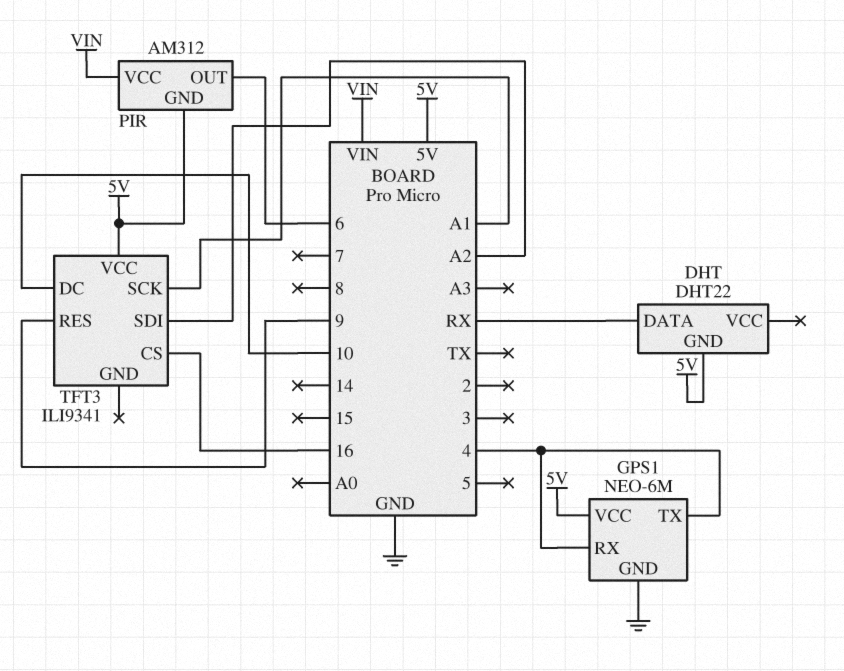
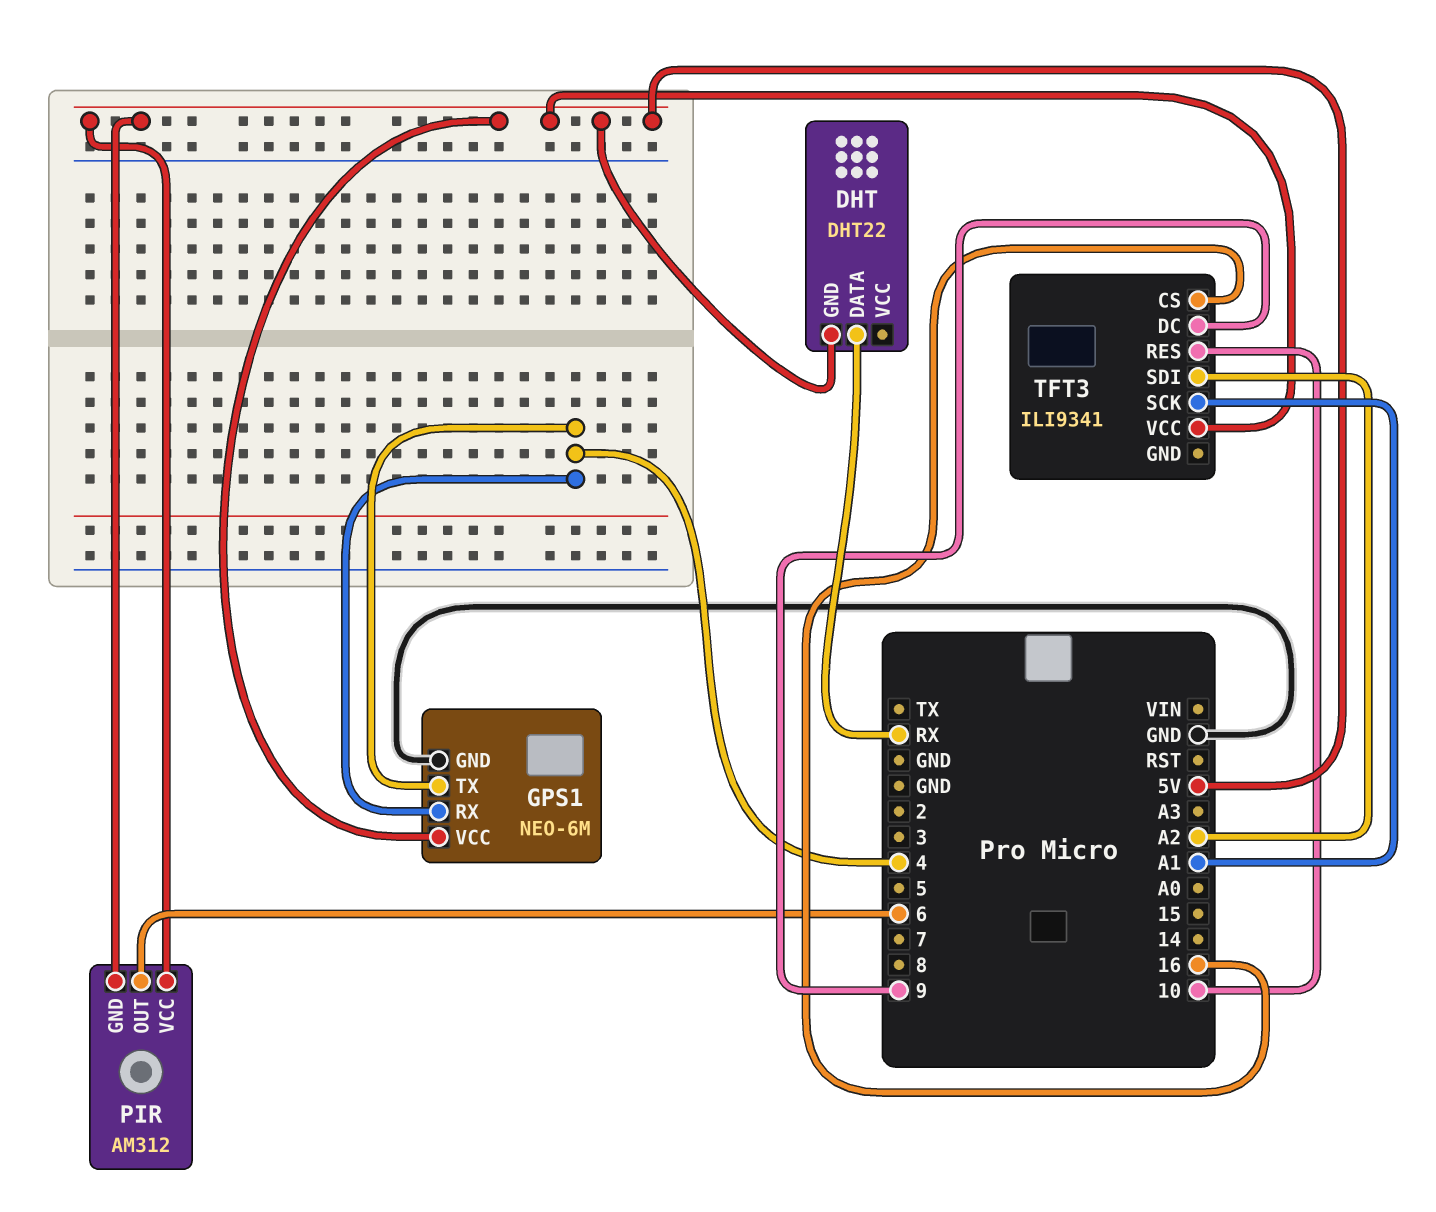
PIR pin VCC: VIN -> 5V
TFT3 pin DC: 10 -> 9
TFT3 pin RES: 9 -> 10

